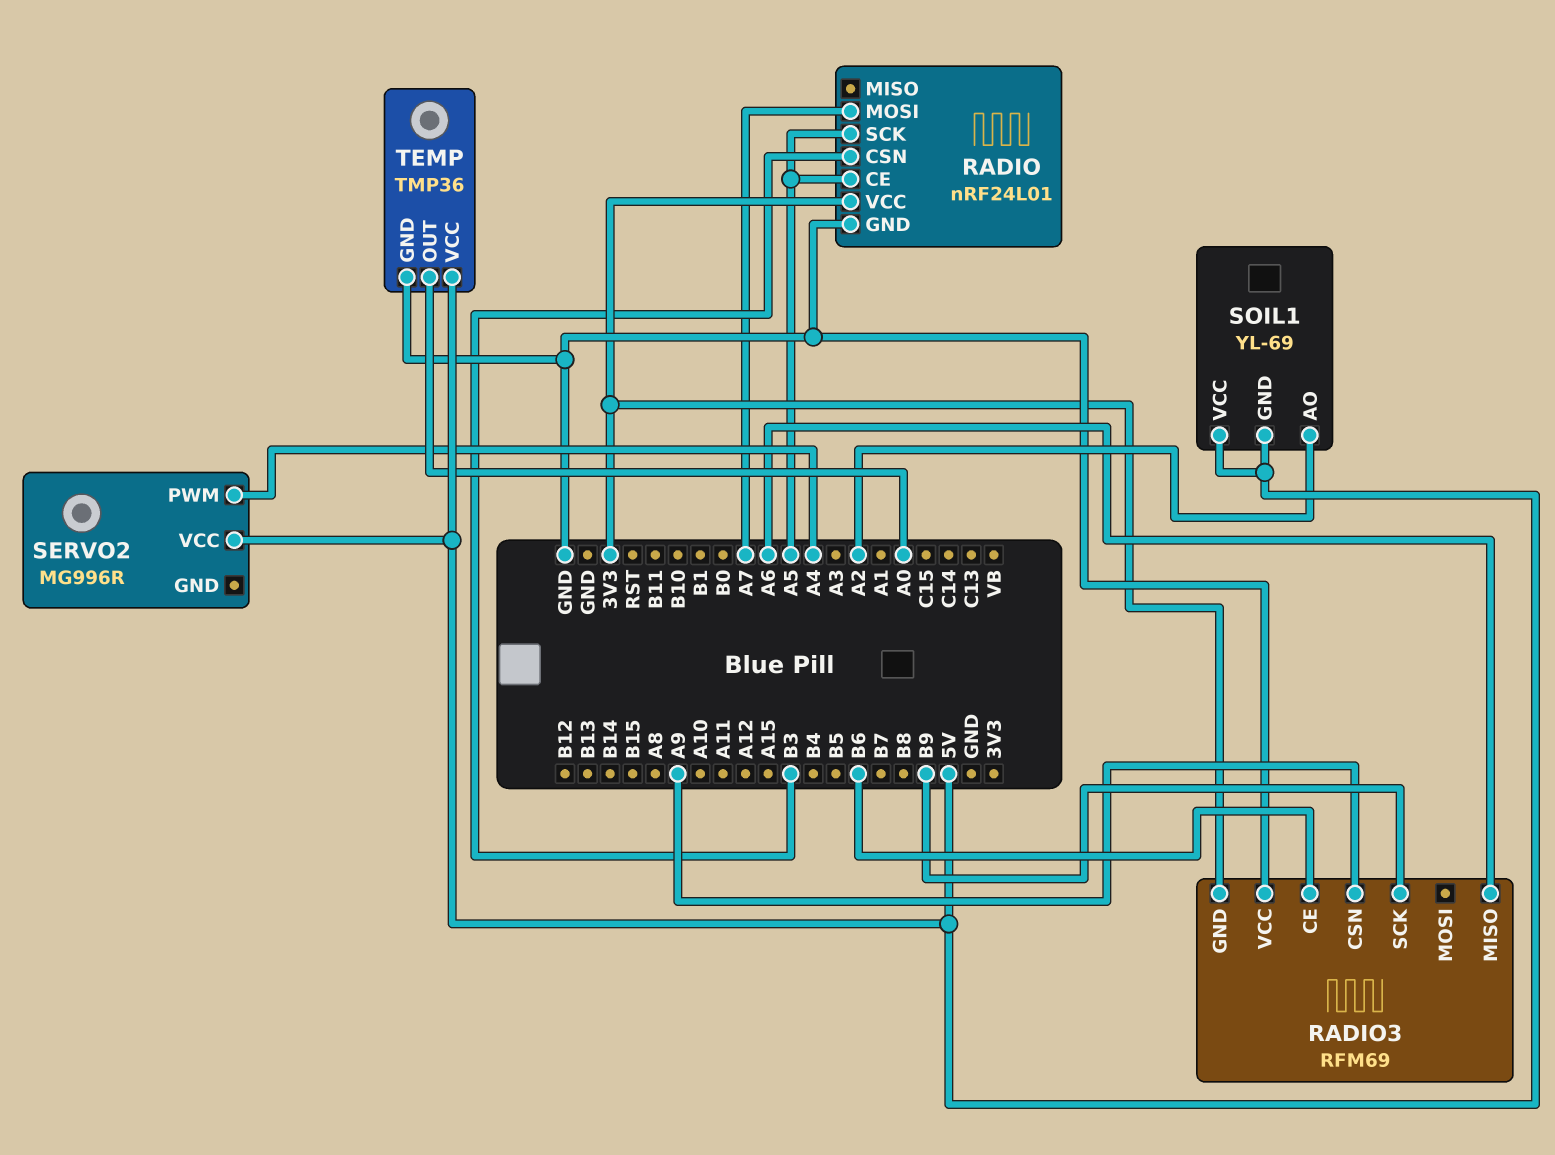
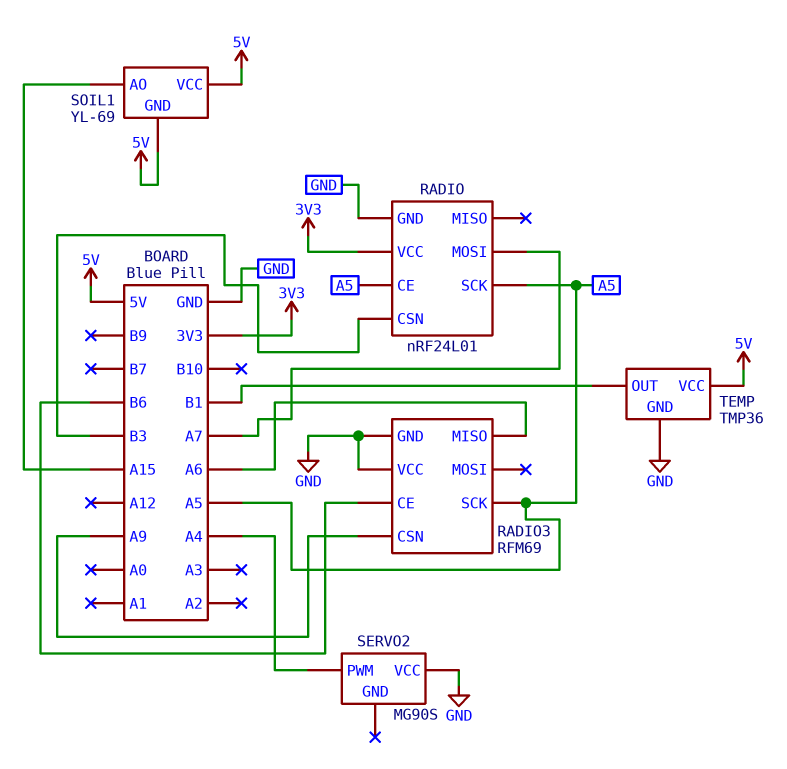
RADIO3 pin GND: 3V3 -> GND
RADIO3 pin SCK: B9 -> A5
SERVO2: MG996R -> MG90S
SERVO2 pin VCC: 5V -> GND
SOIL1 pin AO: A2 -> A15
TEMP pin OUT: A0 -> B1

